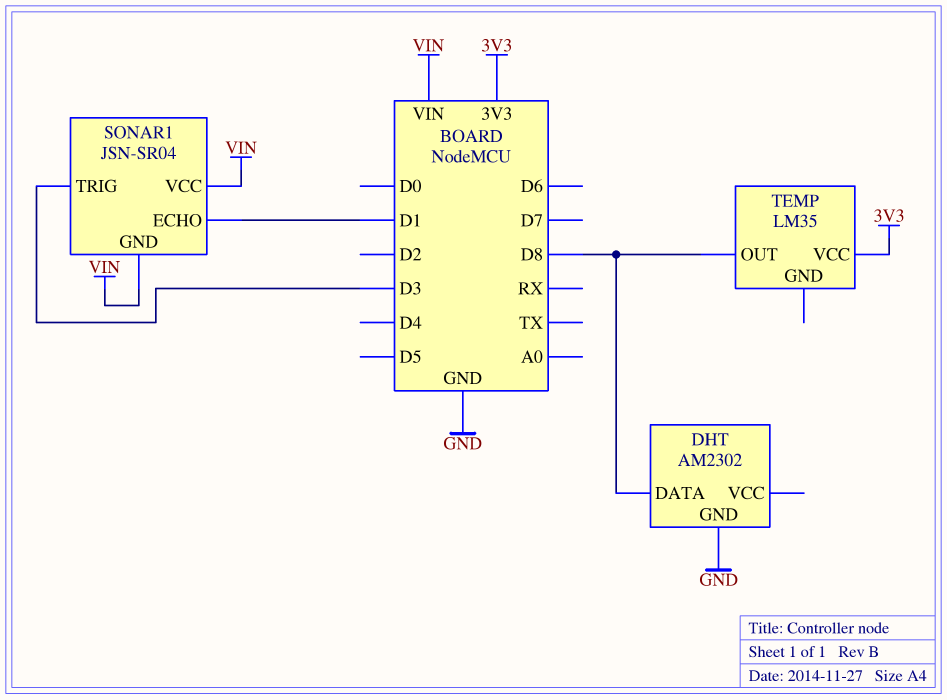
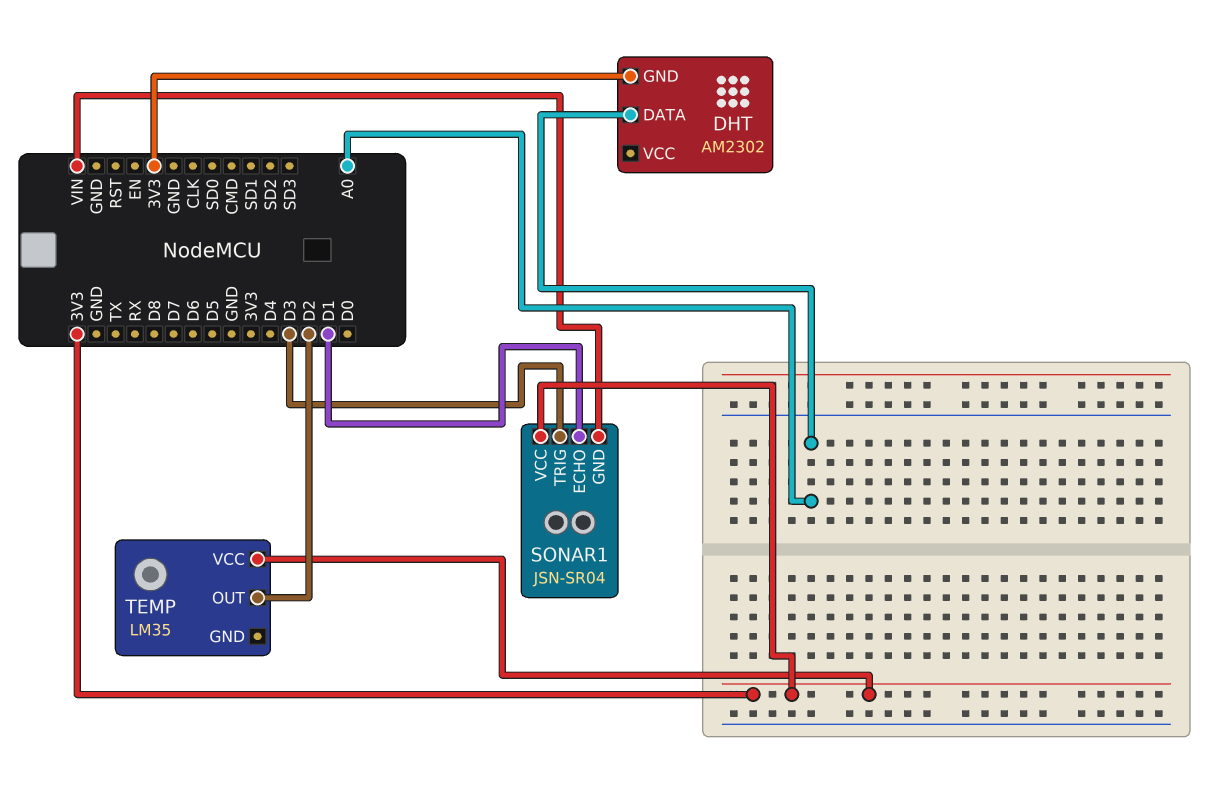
DHT pin DATA: D8 -> A0
DHT pin GND: GND -> 3V3
SONAR1 pin VCC: VIN -> 3V3
TEMP pin OUT: D8 -> D2

